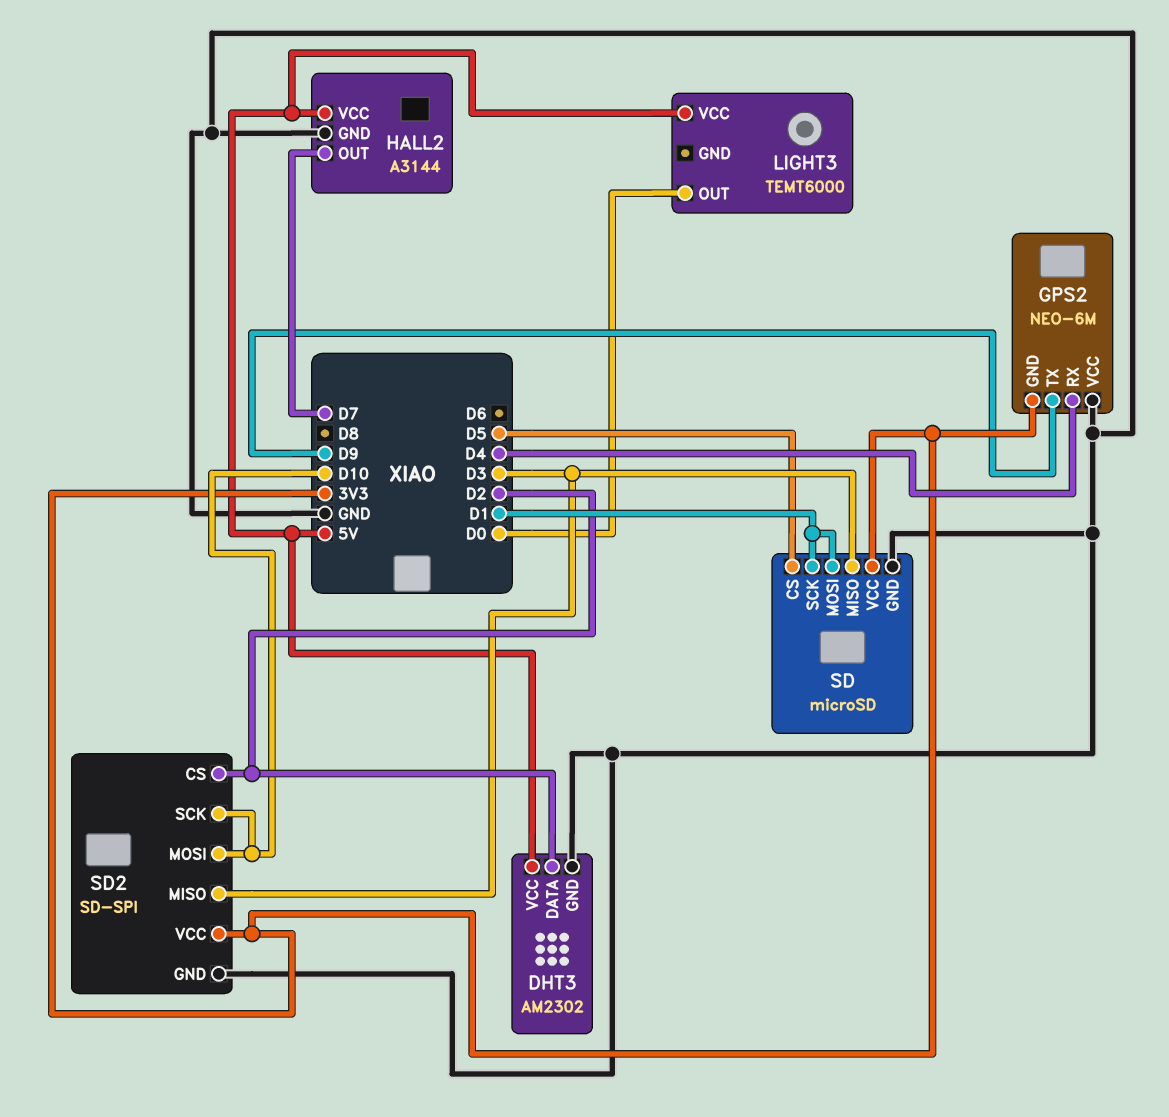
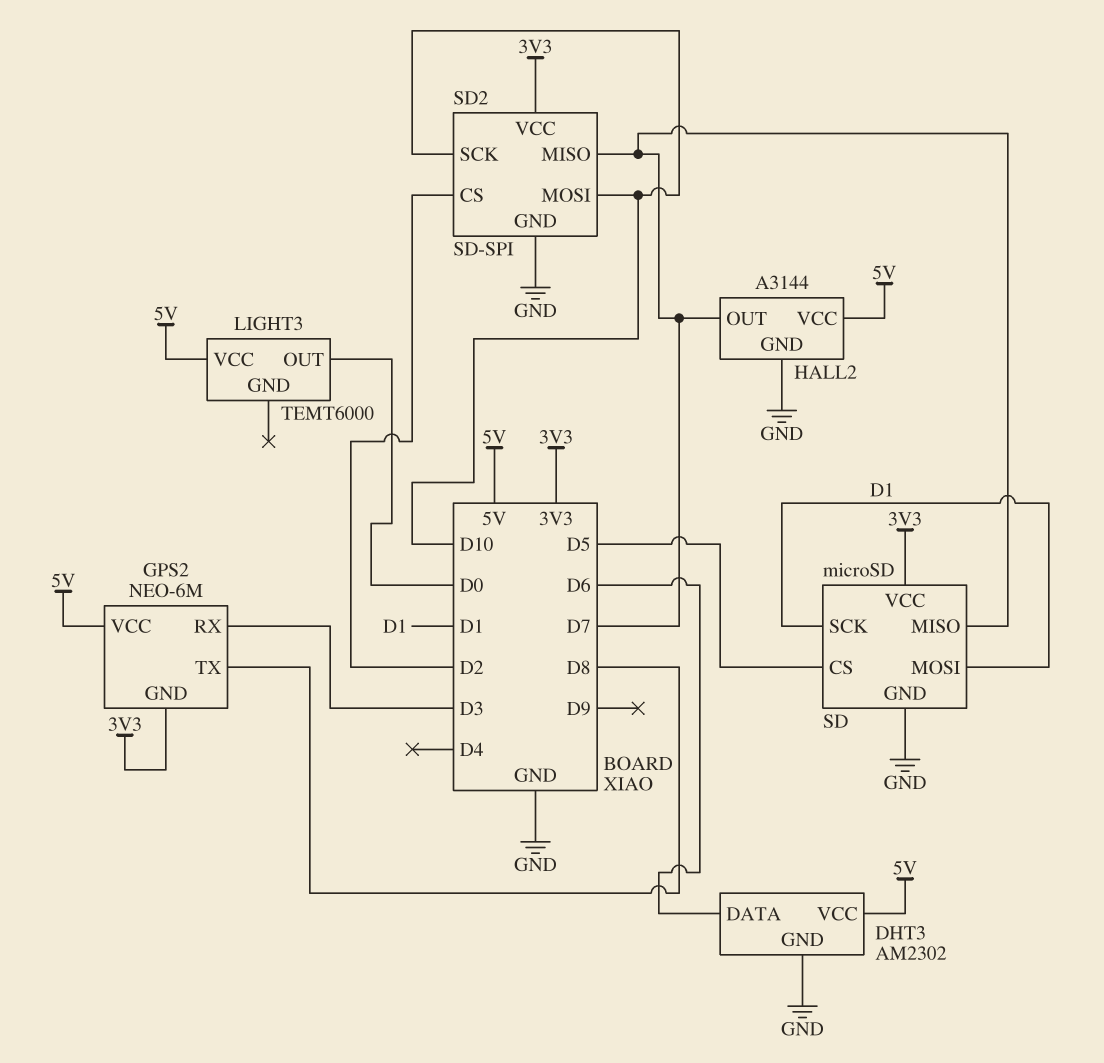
DHT3 pin DATA: D2 -> D6
GPS2 pin RX: D4 -> D3
GPS2 pin TX: D9 -> D8
GPS2 pin VCC: GND -> 5V
SD pin MISO: D3 -> D7
SD2 pin MISO: D3 -> D7

